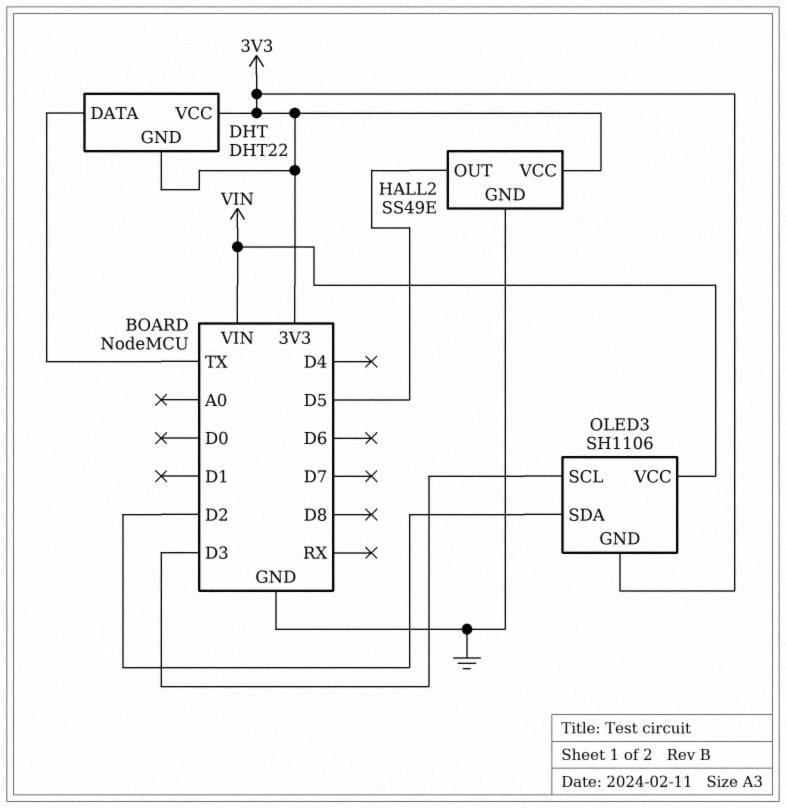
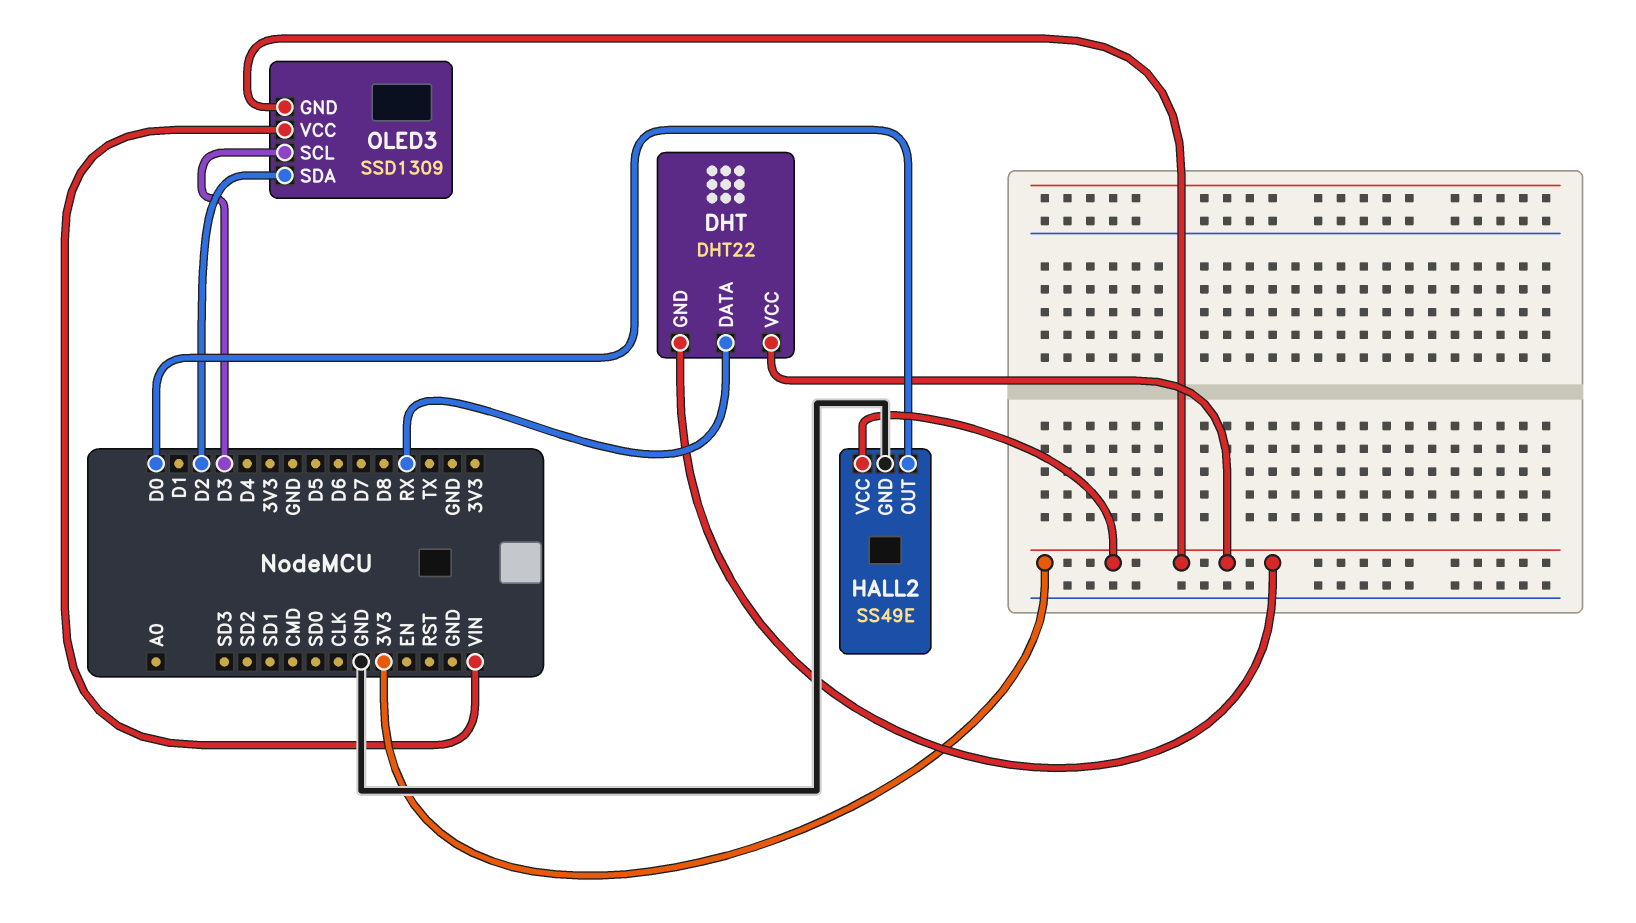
DHT pin DATA: TX -> RX
HALL2 pin OUT: D5 -> D0
OLED3: SH1106 -> SSD1309

